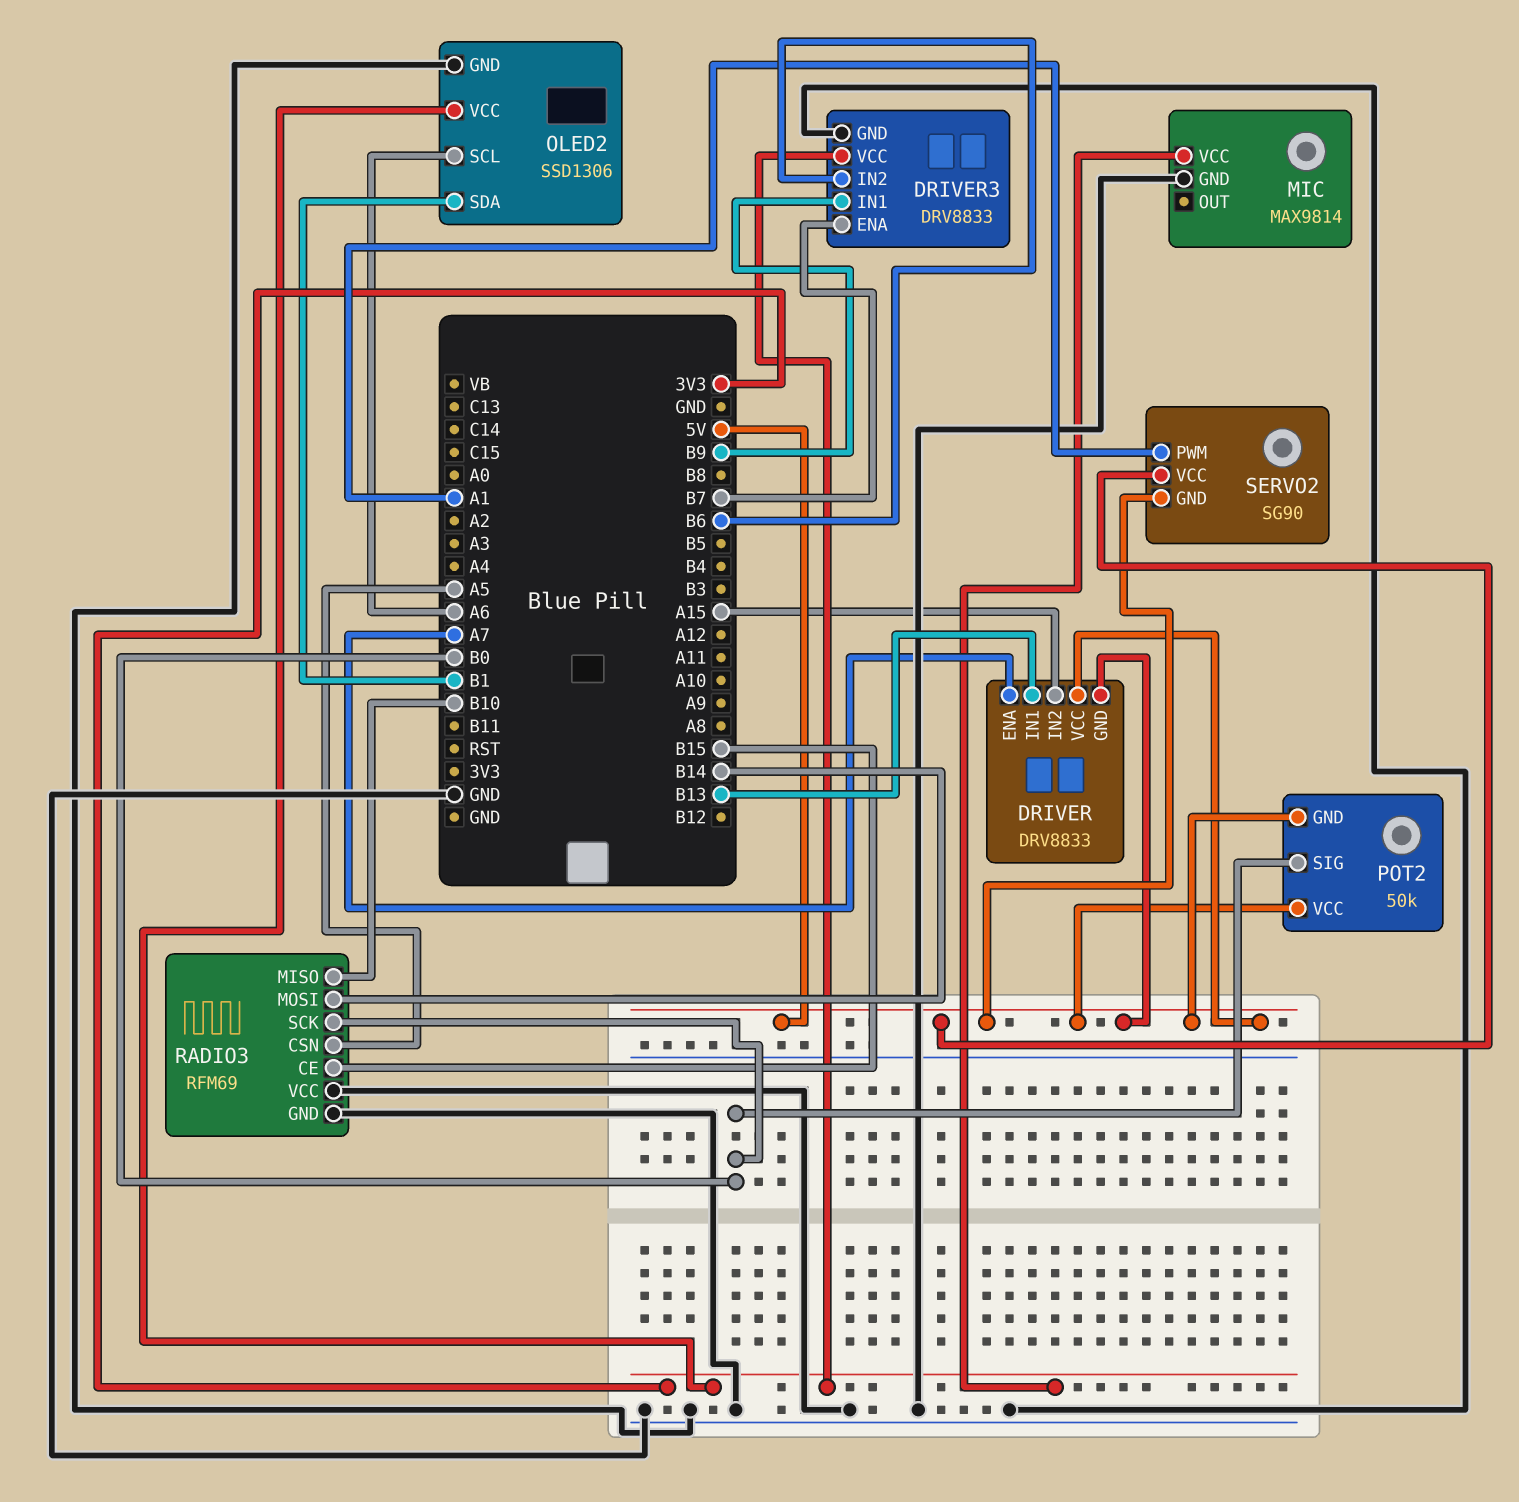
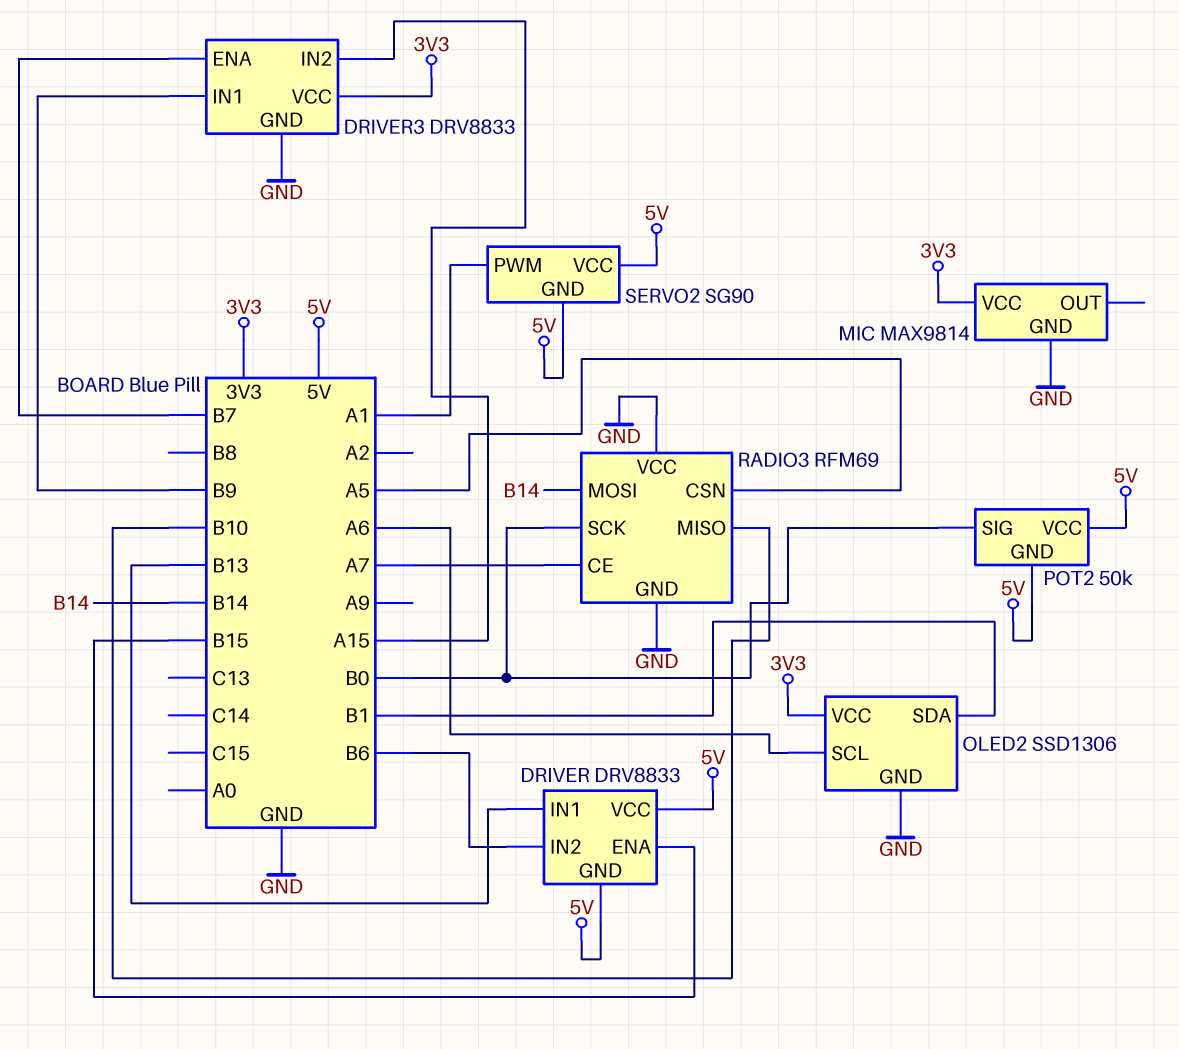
DRIVER pin ENA: A7 -> B15
DRIVER pin IN2: A15 -> B6
DRIVER3 pin IN2: B6 -> A15
RADIO3 pin CE: B15 -> A7

